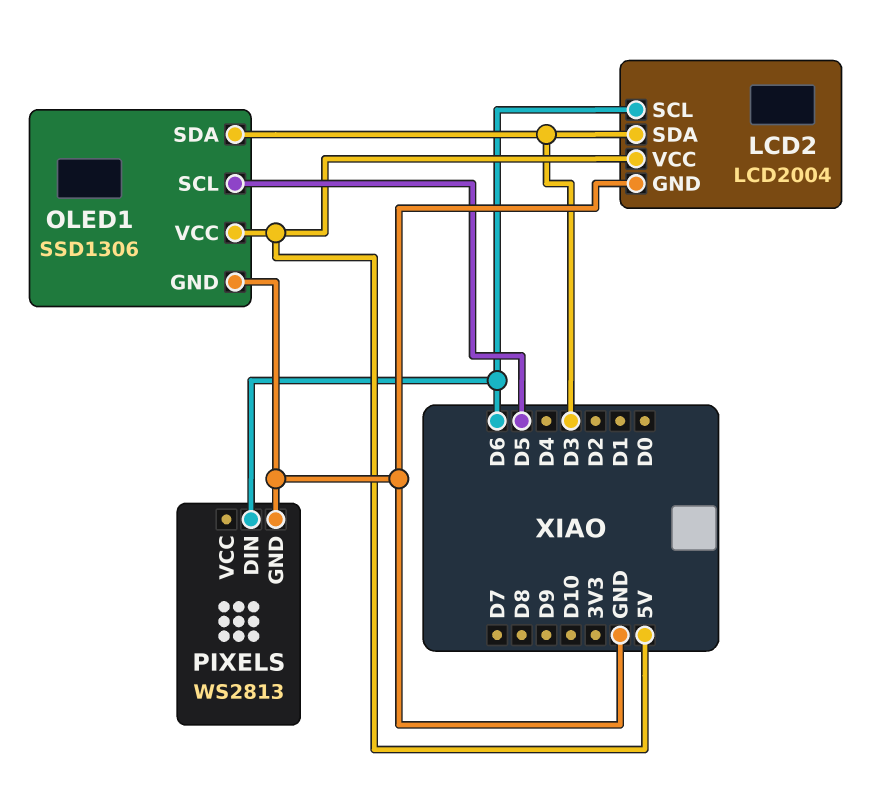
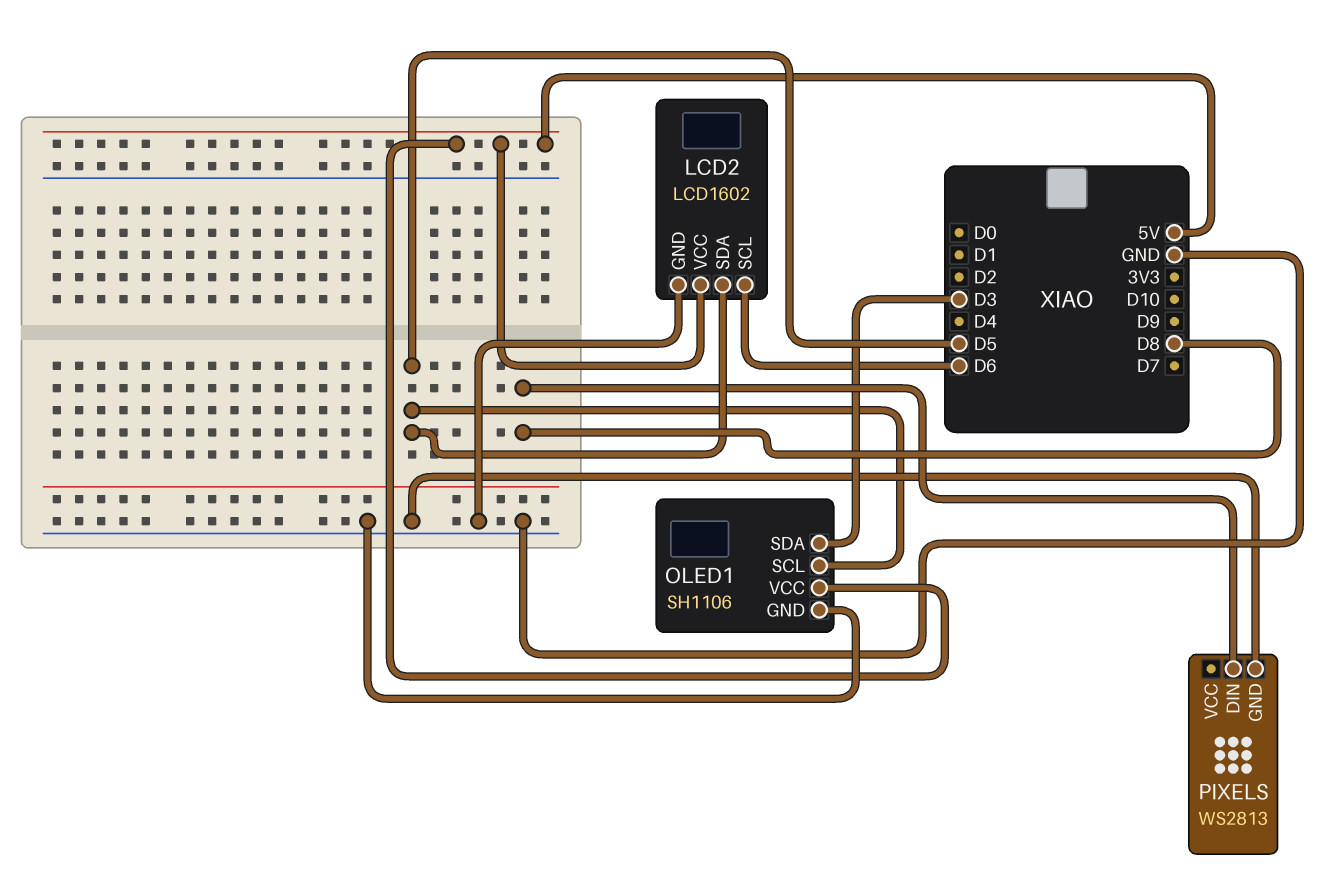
LCD2: LCD2004 -> LCD1602
LCD2 pin SDA: D3 -> D5
OLED1: SSD1306 -> SH1106
PIXELS pin DIN: D6 -> D8

